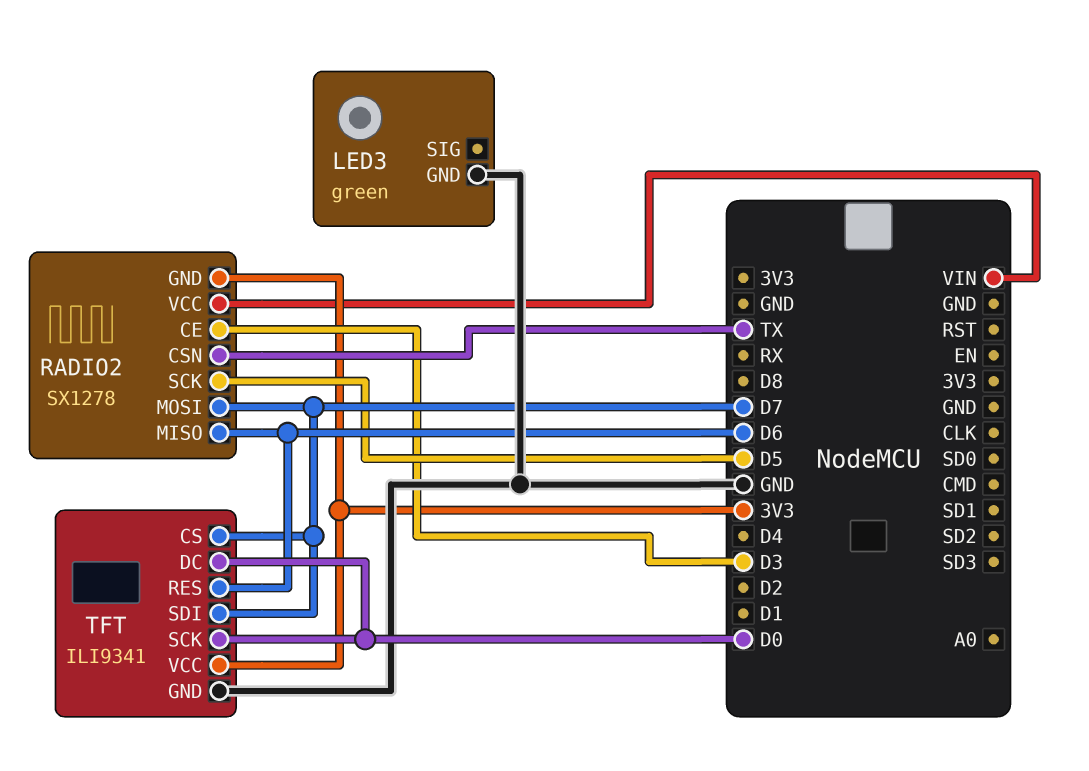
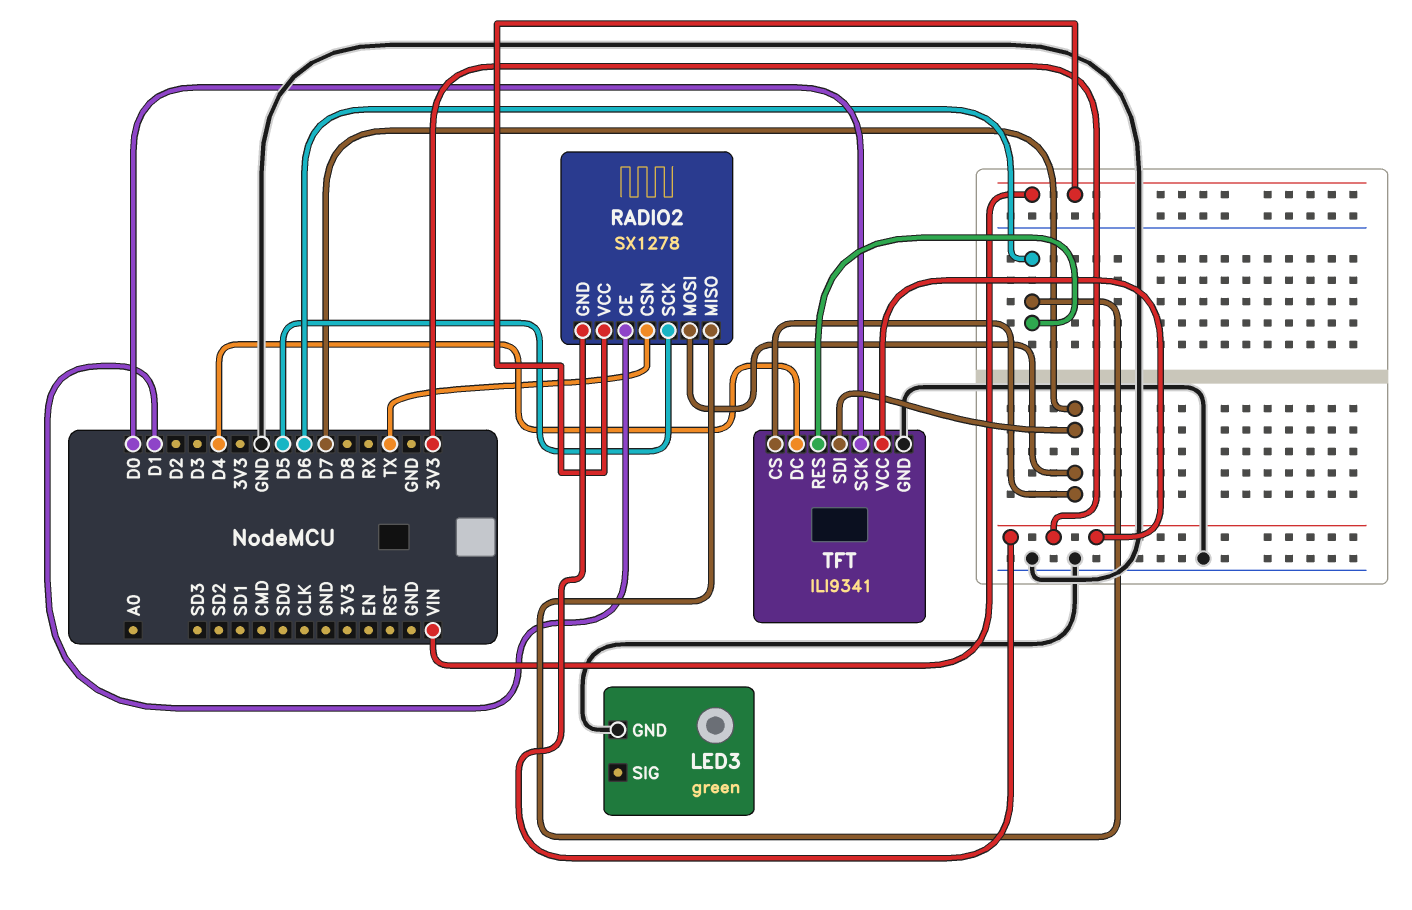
RADIO2 pin CE: D3 -> D1
TFT pin DC: D0 -> D4

